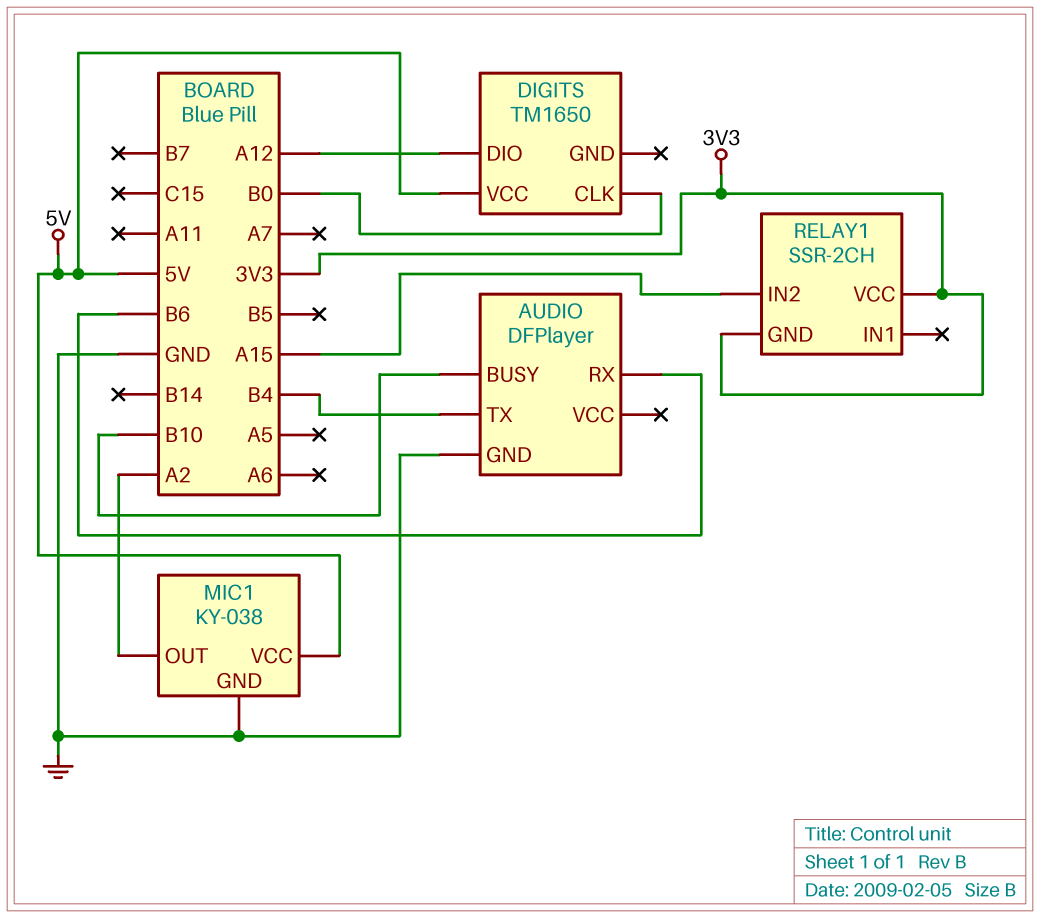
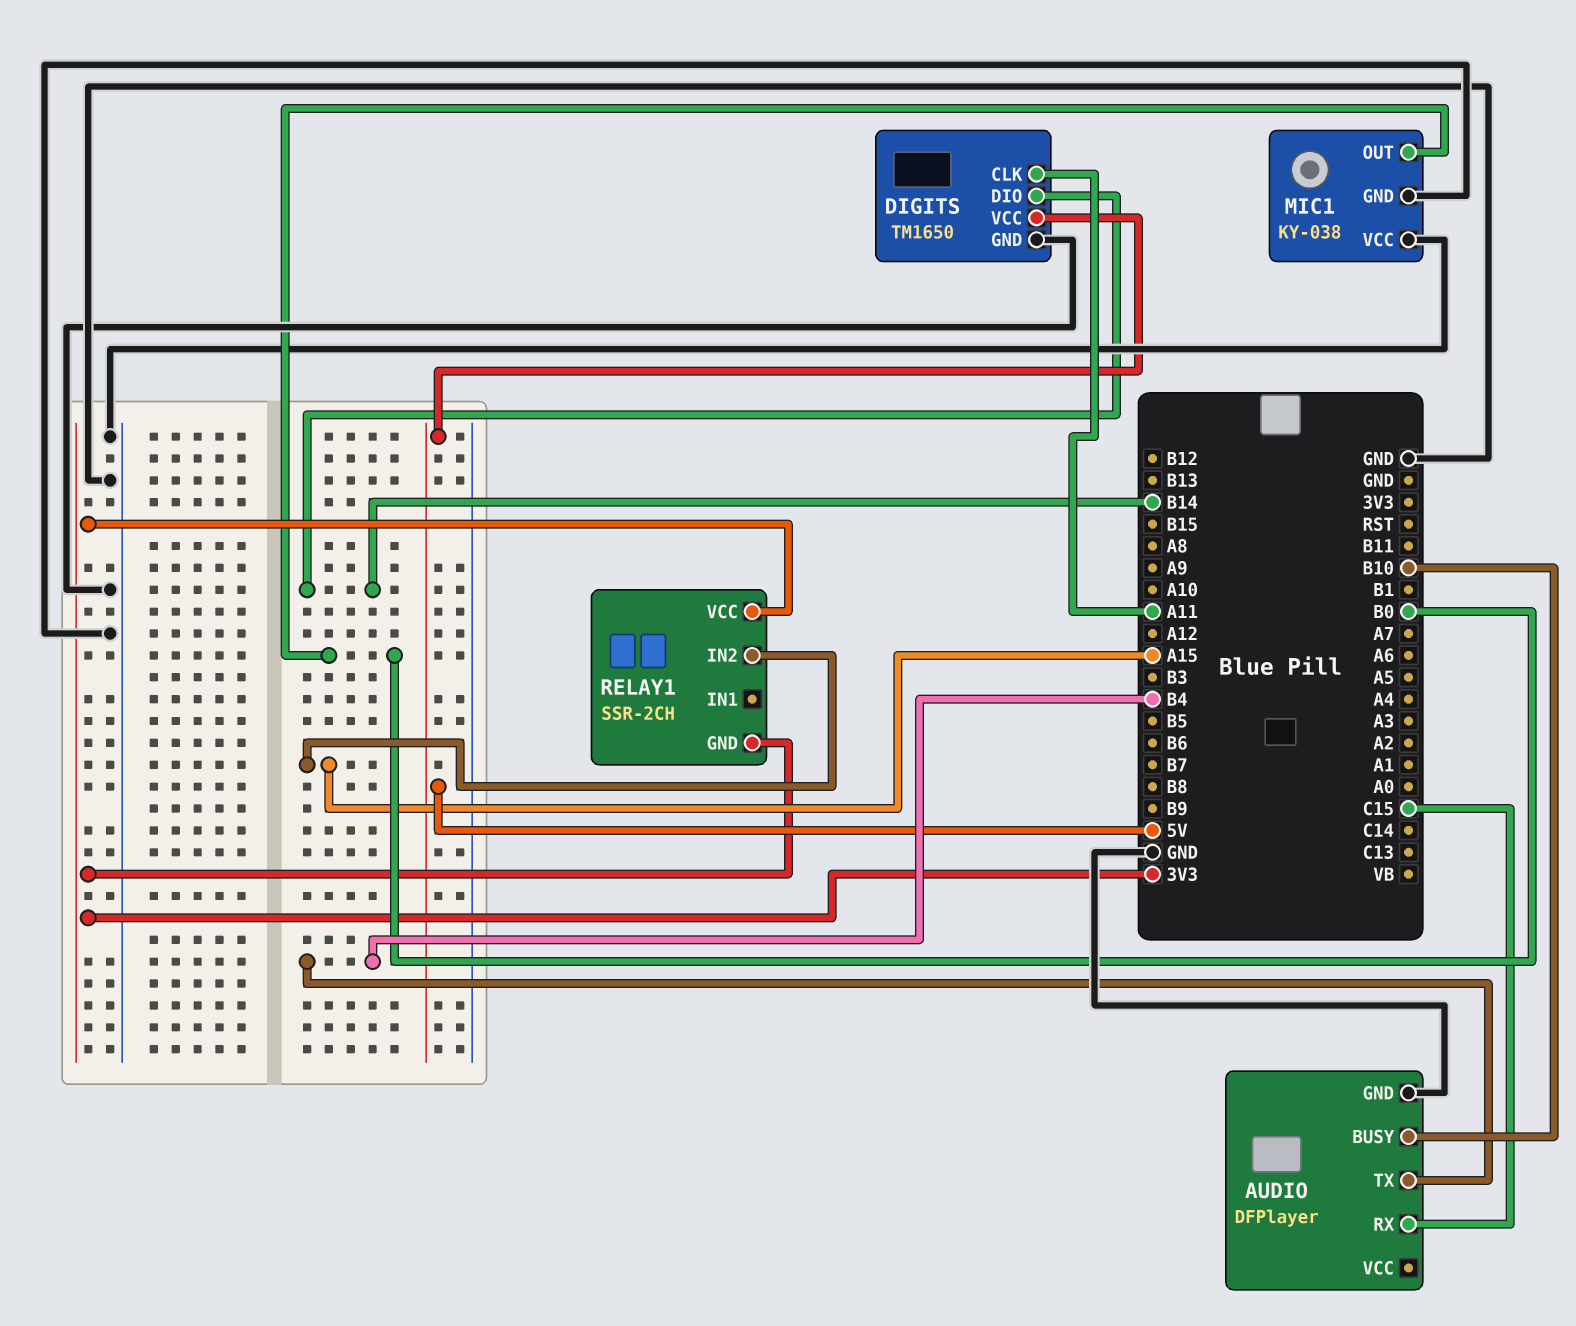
AUDIO pin RX: B6 -> C15
DIGITS pin CLK: B0 -> A11
DIGITS pin DIO: A12 -> B14
DIGITS pin GND: none -> GND
MIC1 pin OUT: A2 -> B0
MIC1 pin VCC: 5V -> GND

